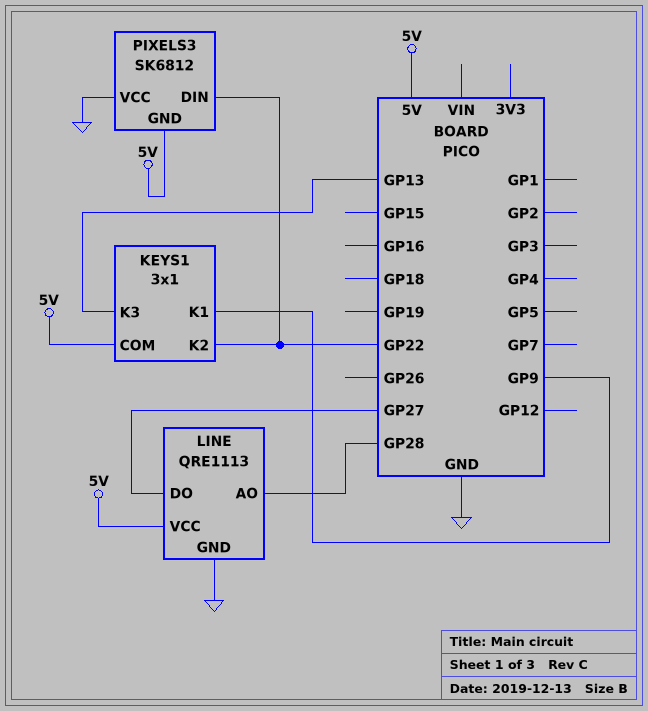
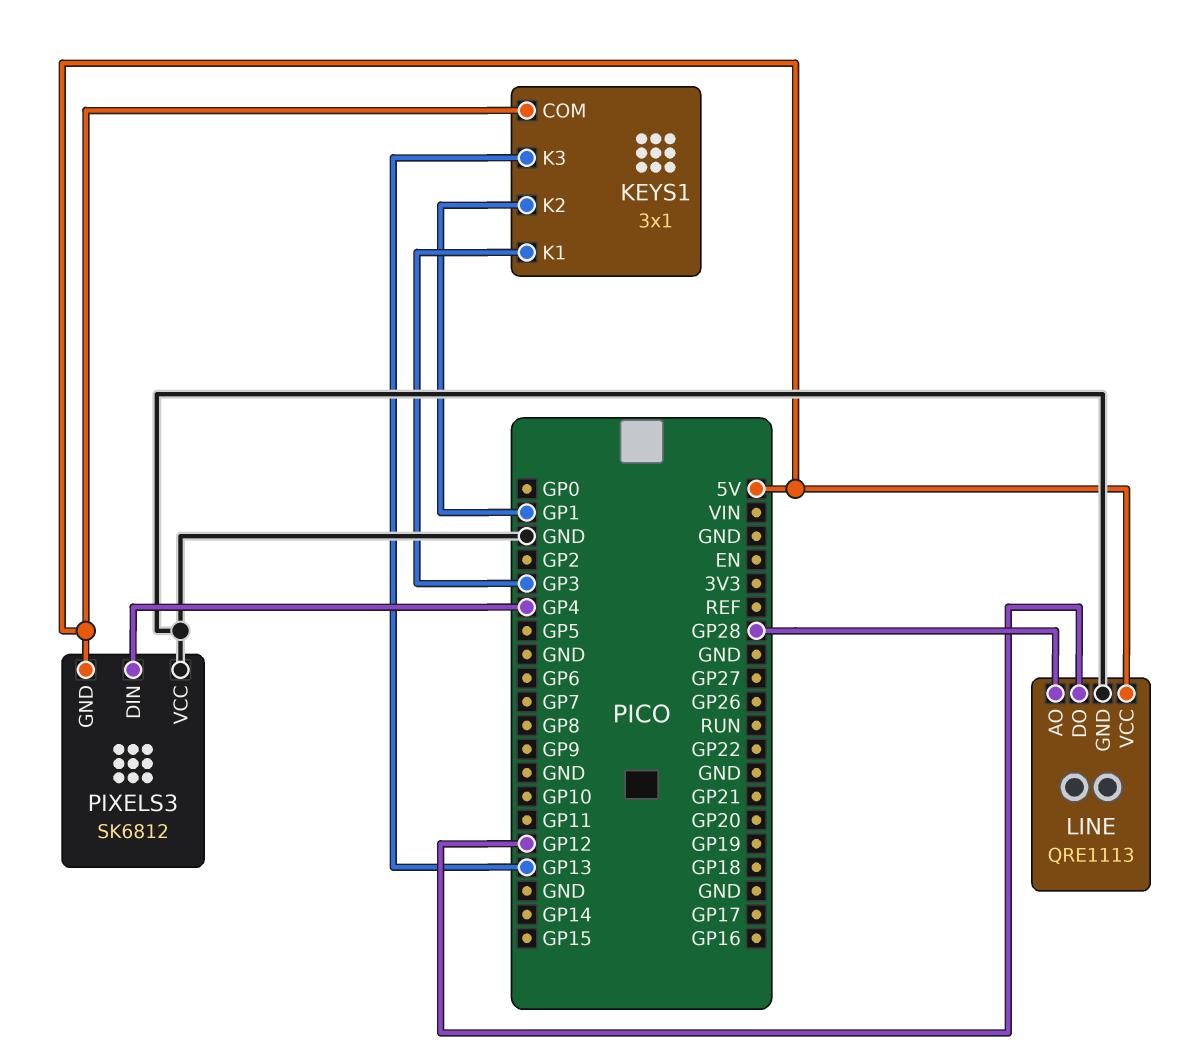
KEYS1 pin K1: GP9 -> GP3
KEYS1 pin K2: GP22 -> GP1
LINE pin DO: GP27 -> GP12
PIXELS3 pin DIN: GP22 -> GP4

